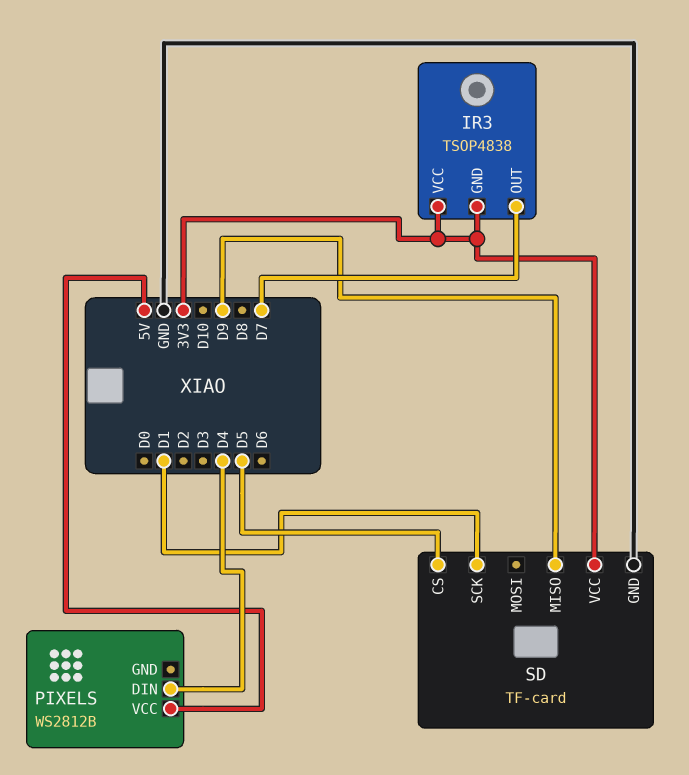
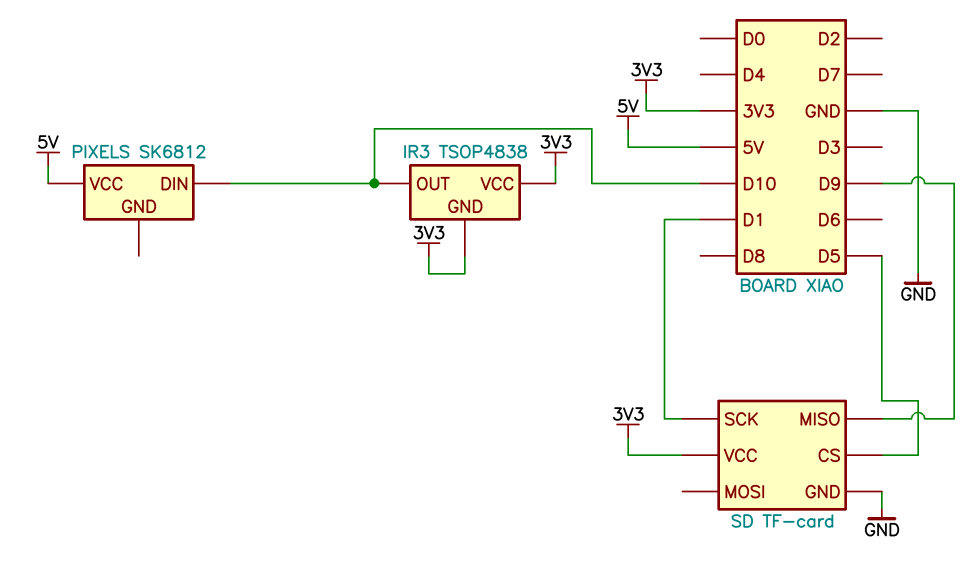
IR3 pin OUT: D7 -> D10
PIXELS: WS2812B -> SK6812
PIXELS pin DIN: D4 -> D10

